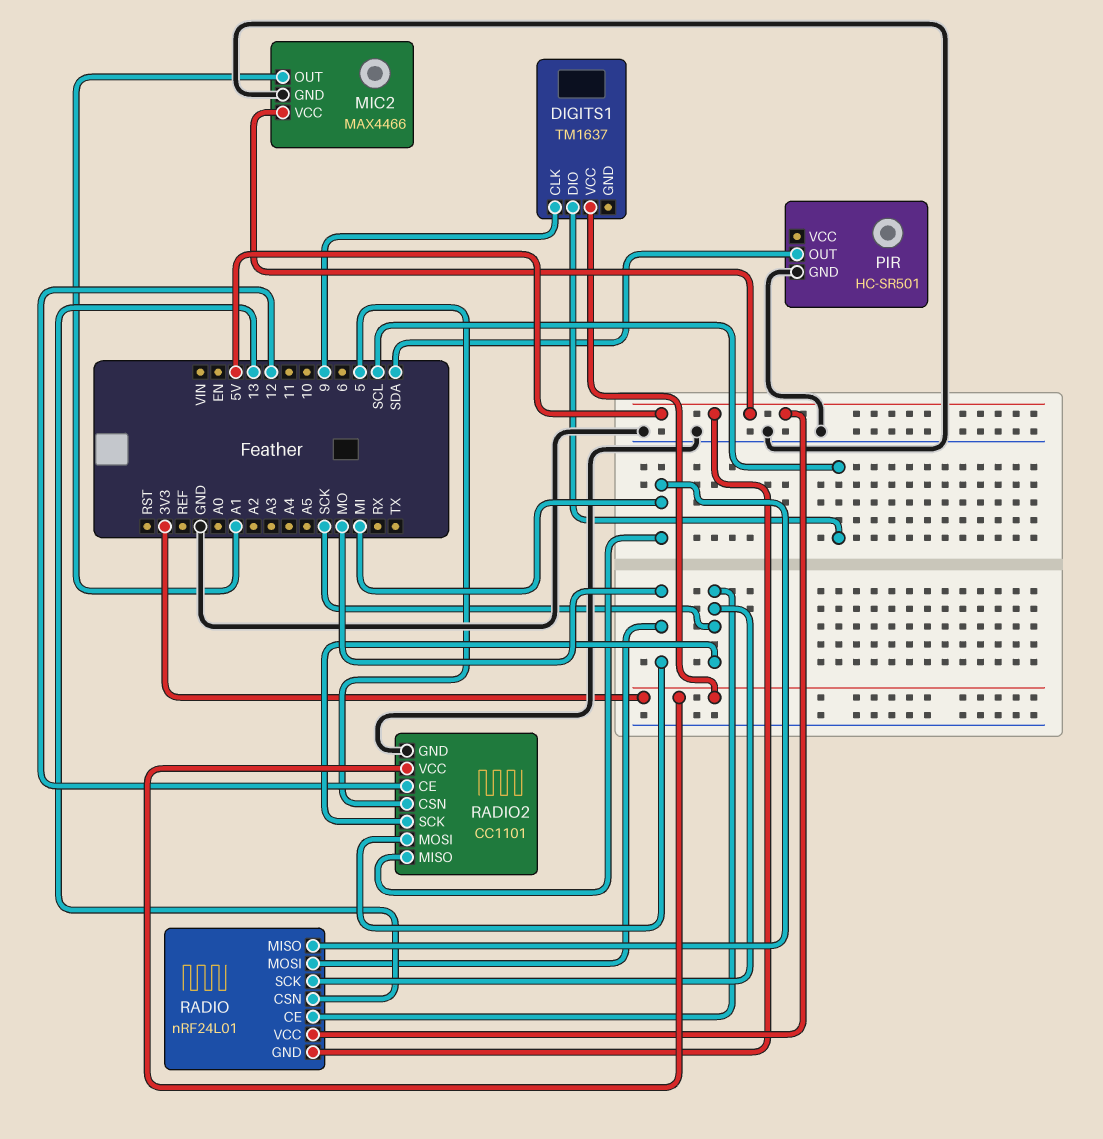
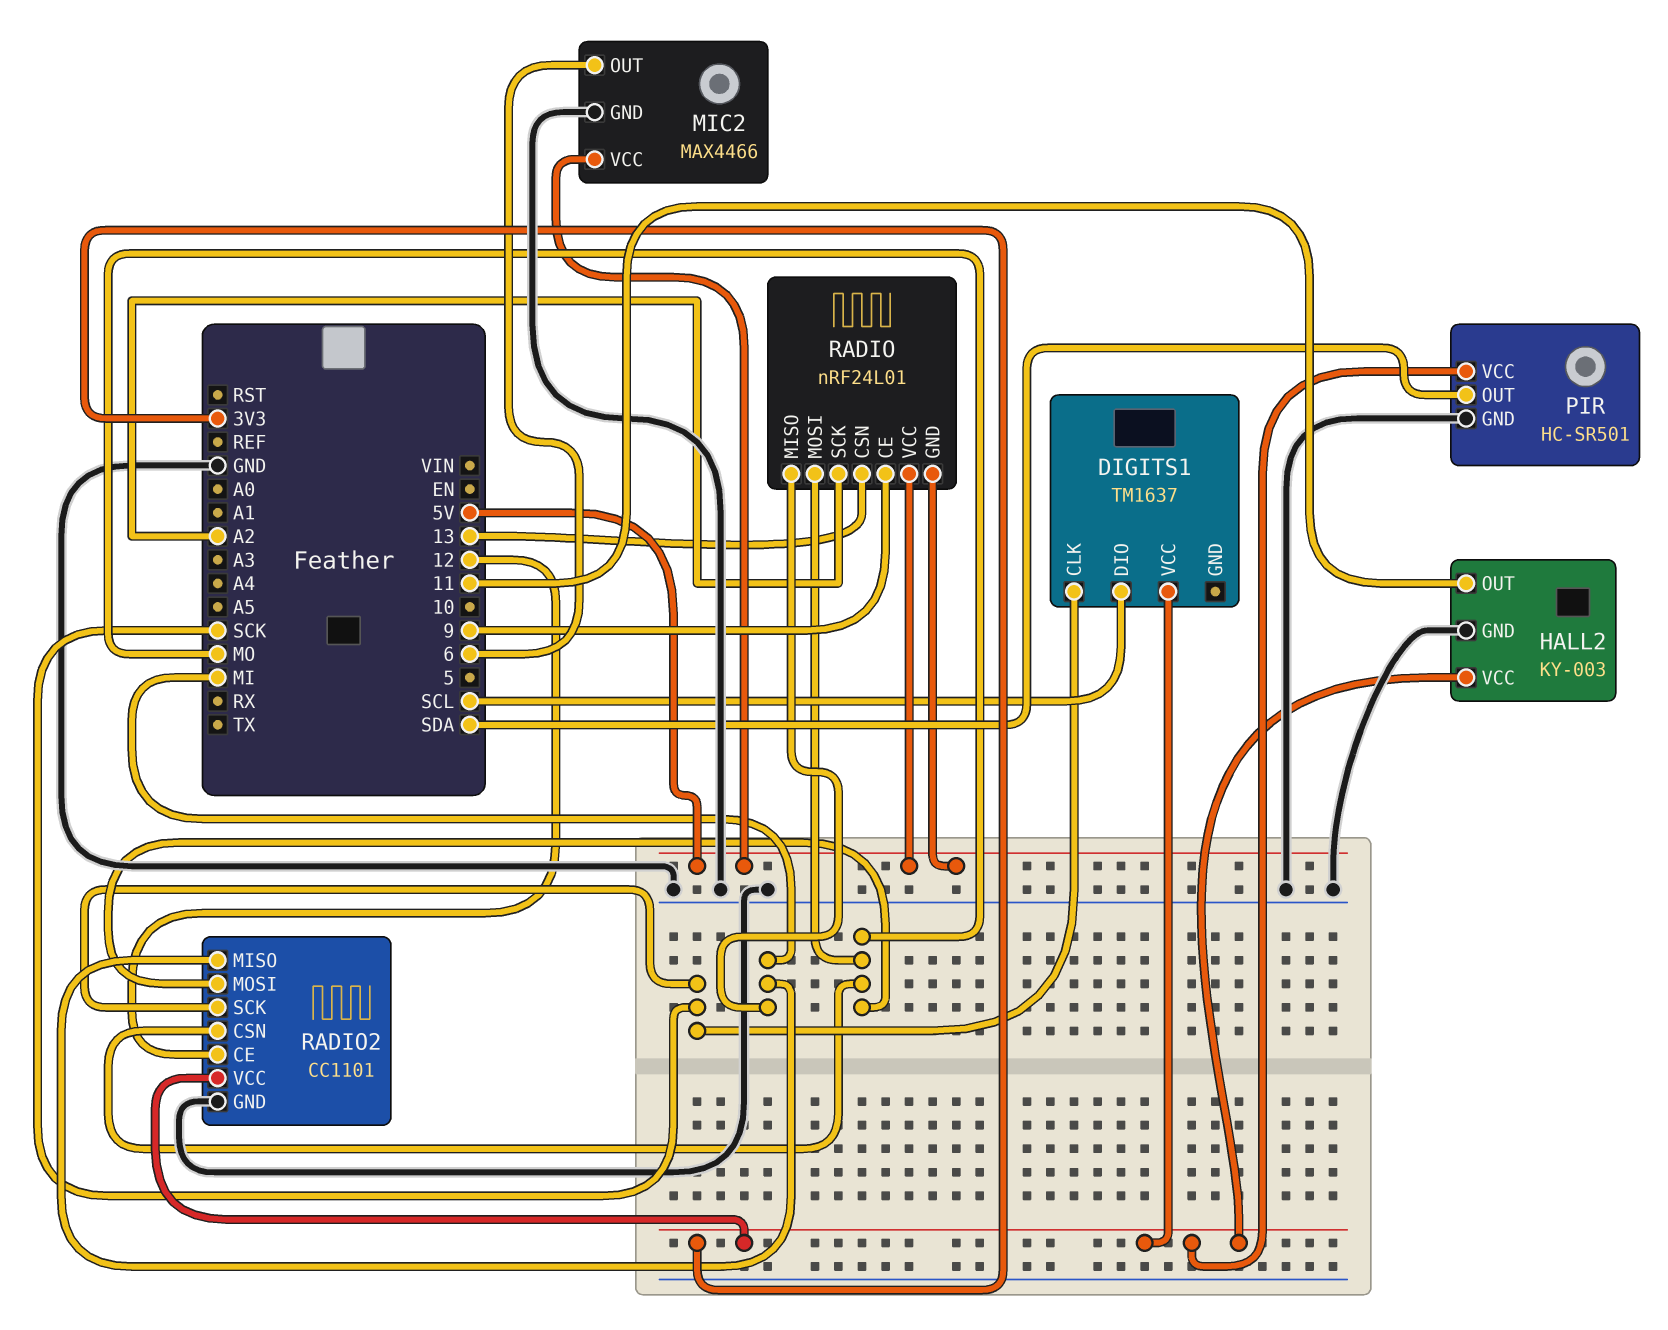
DIGITS1 pin CLK: 9 -> SCK
HALL2: none -> KY-003
HALL2 pin GND: none -> GND
HALL2 pin OUT: none -> 11
HALL2 pin VCC: none -> 3V3
MIC2 pin OUT: A1 -> 6
PIR pin VCC: none -> 3V3
RADIO pin CE: SCK -> 9
RADIO pin SCK: SCK -> A2
RADIO2 pin CSN: 5 -> MO

